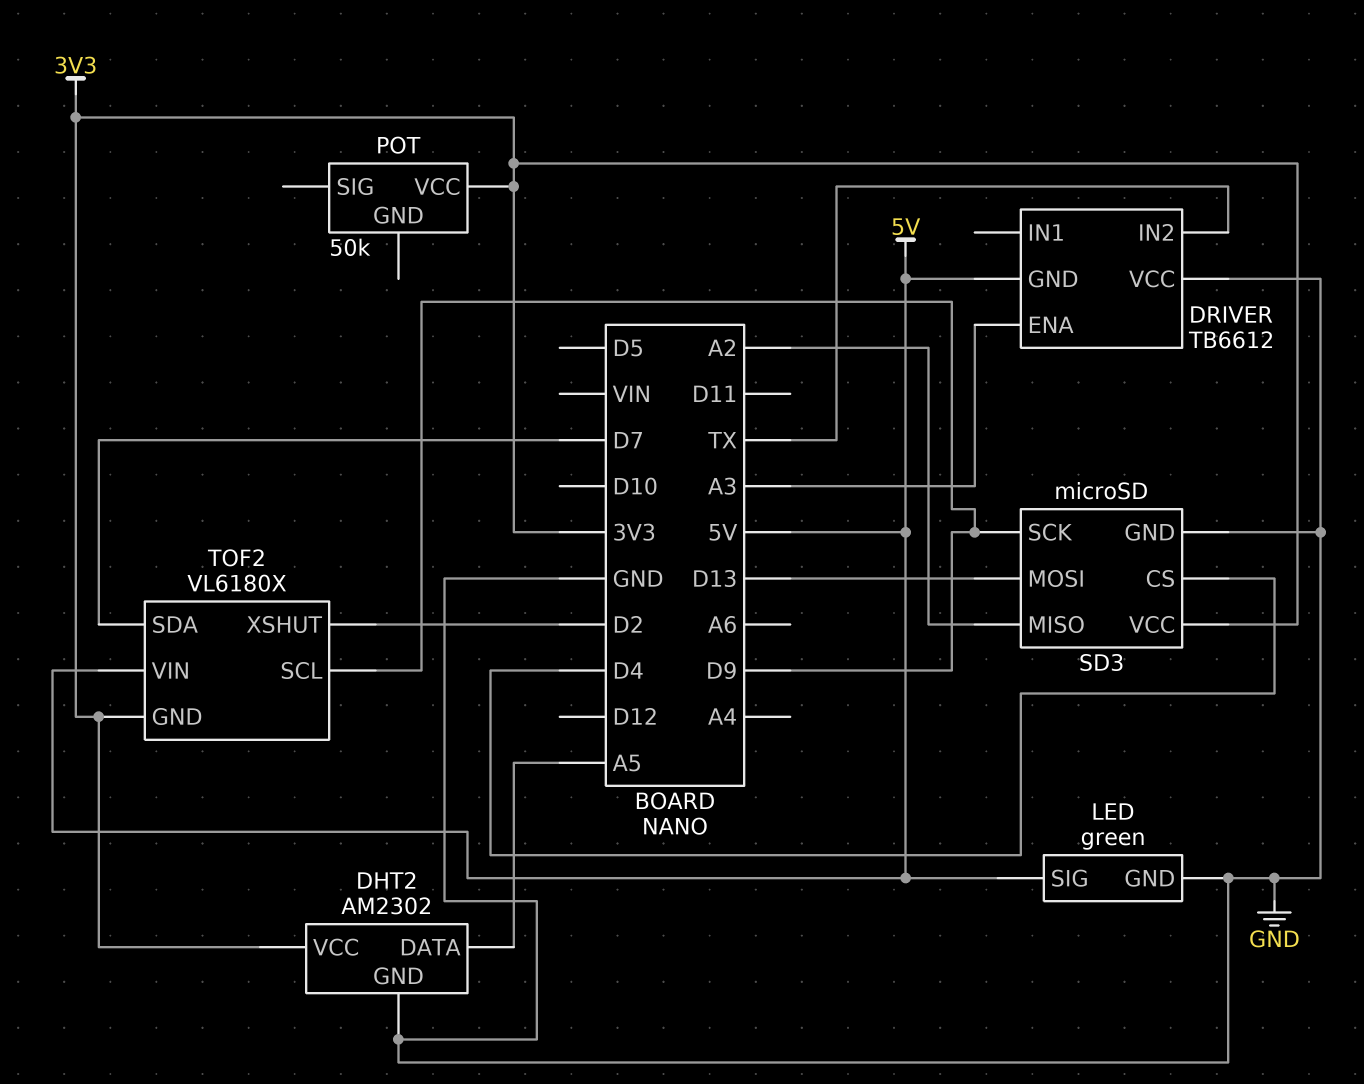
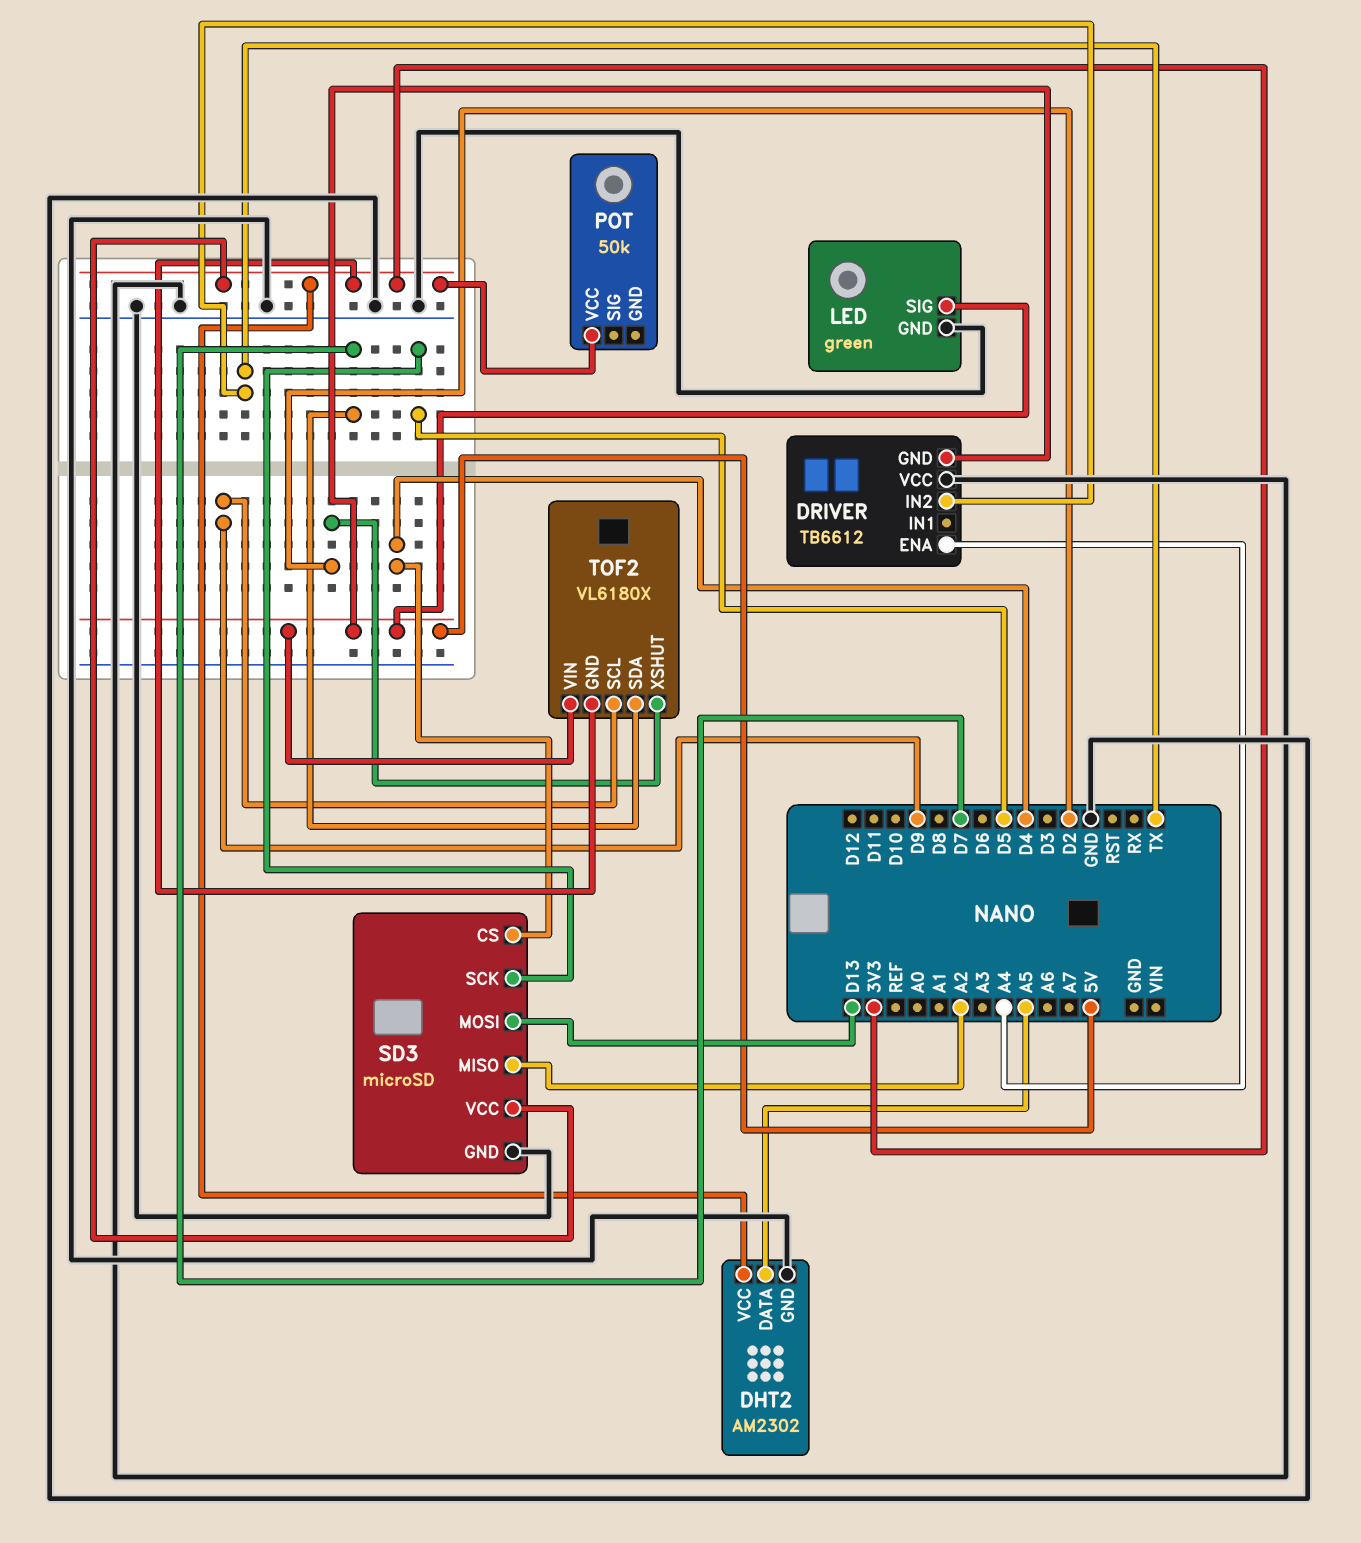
DRIVER pin ENA: A3 -> A4
SD3 pin SCK: D9 -> D5

